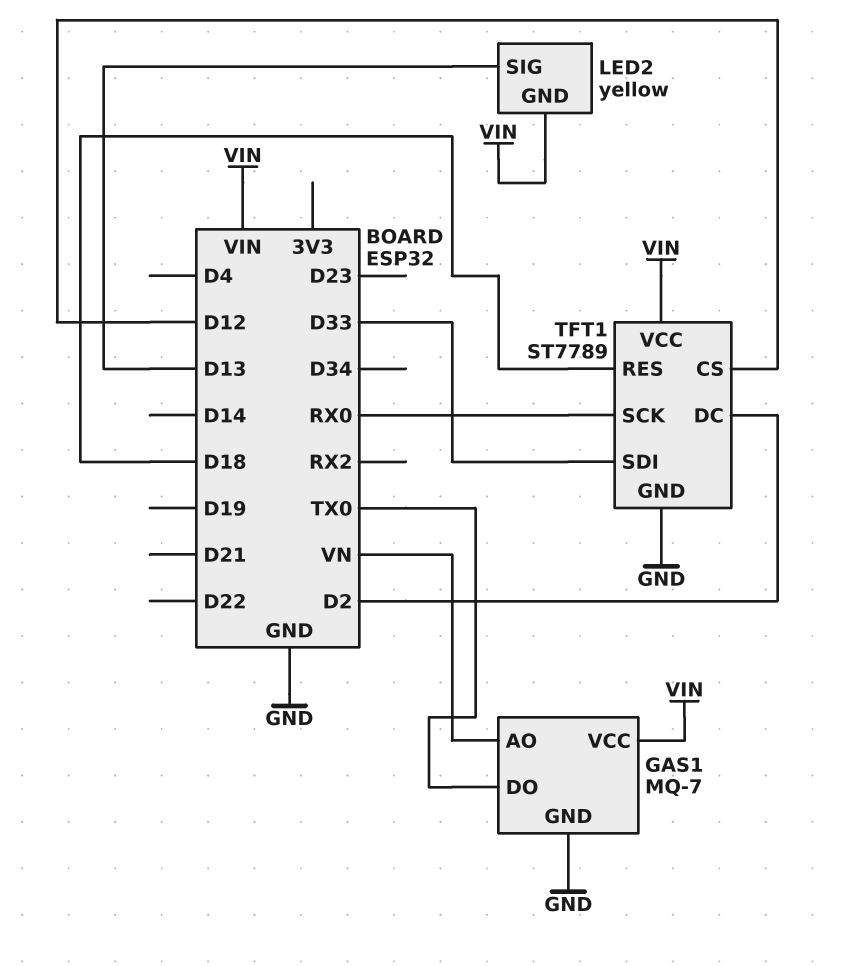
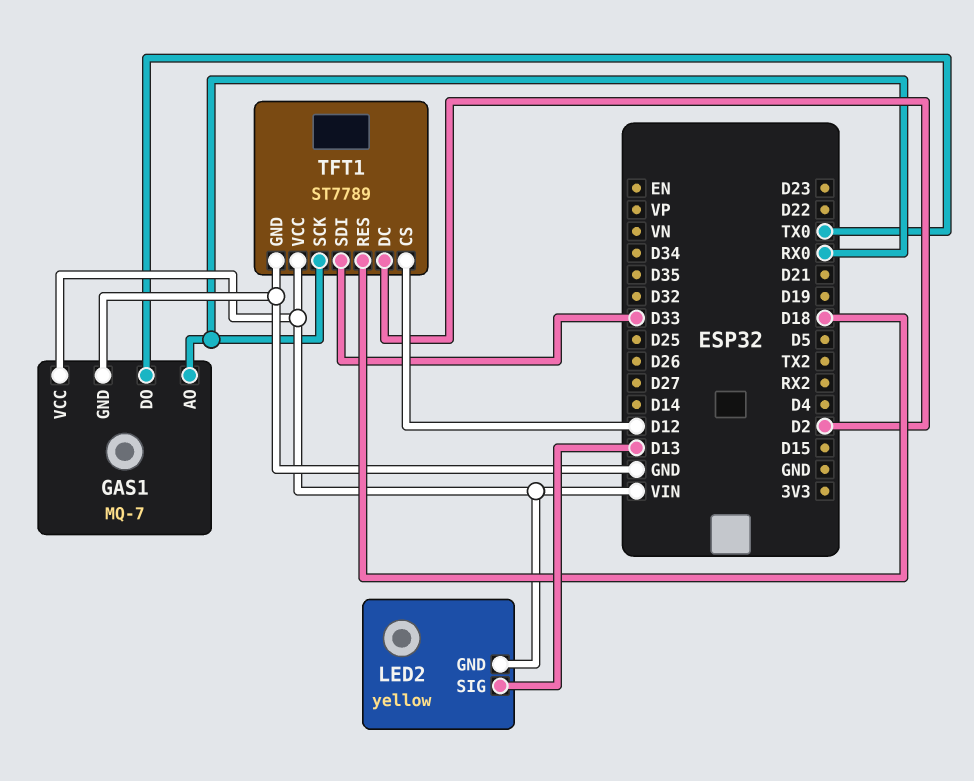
GAS1 pin AO: VN -> RX0

